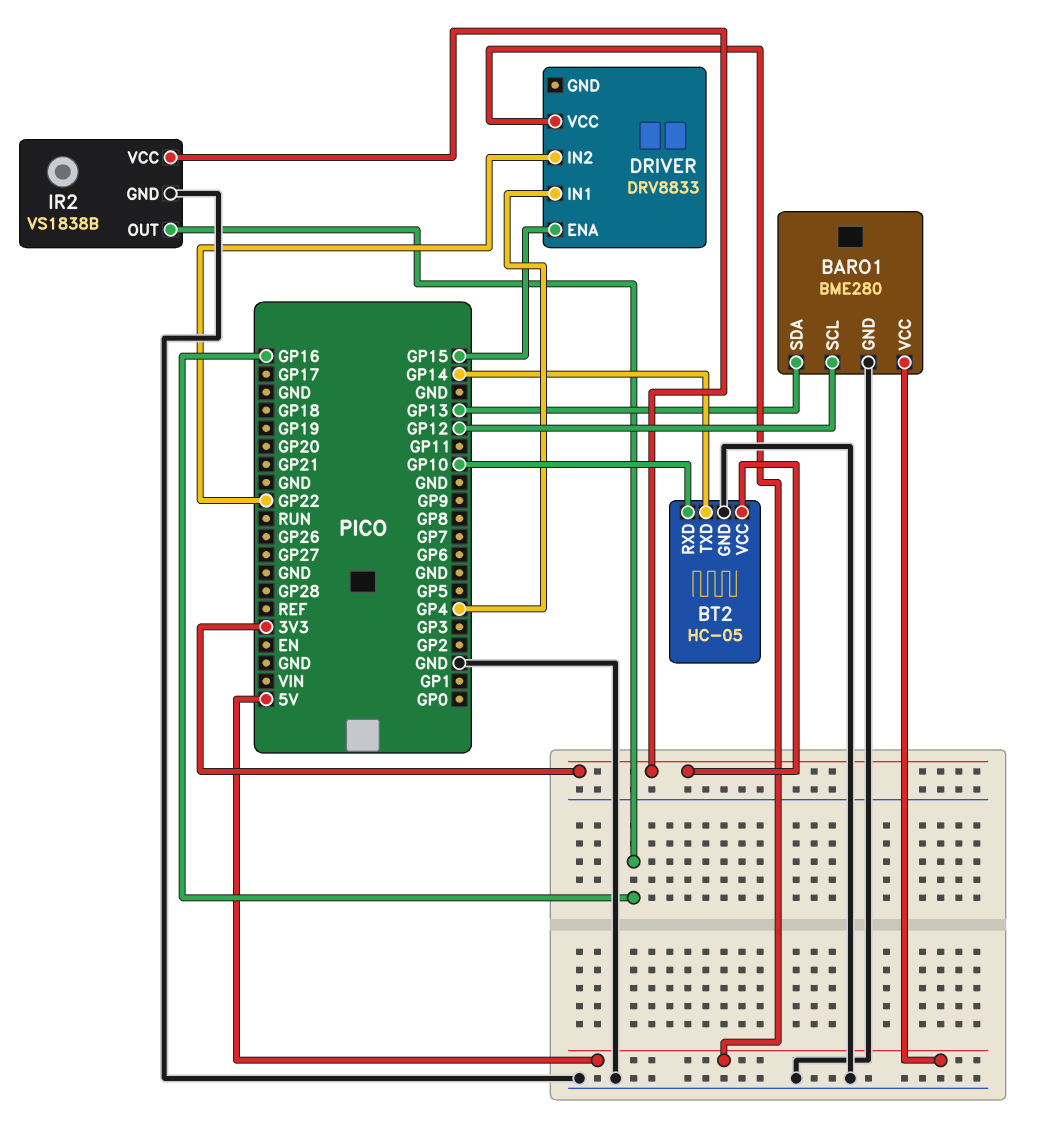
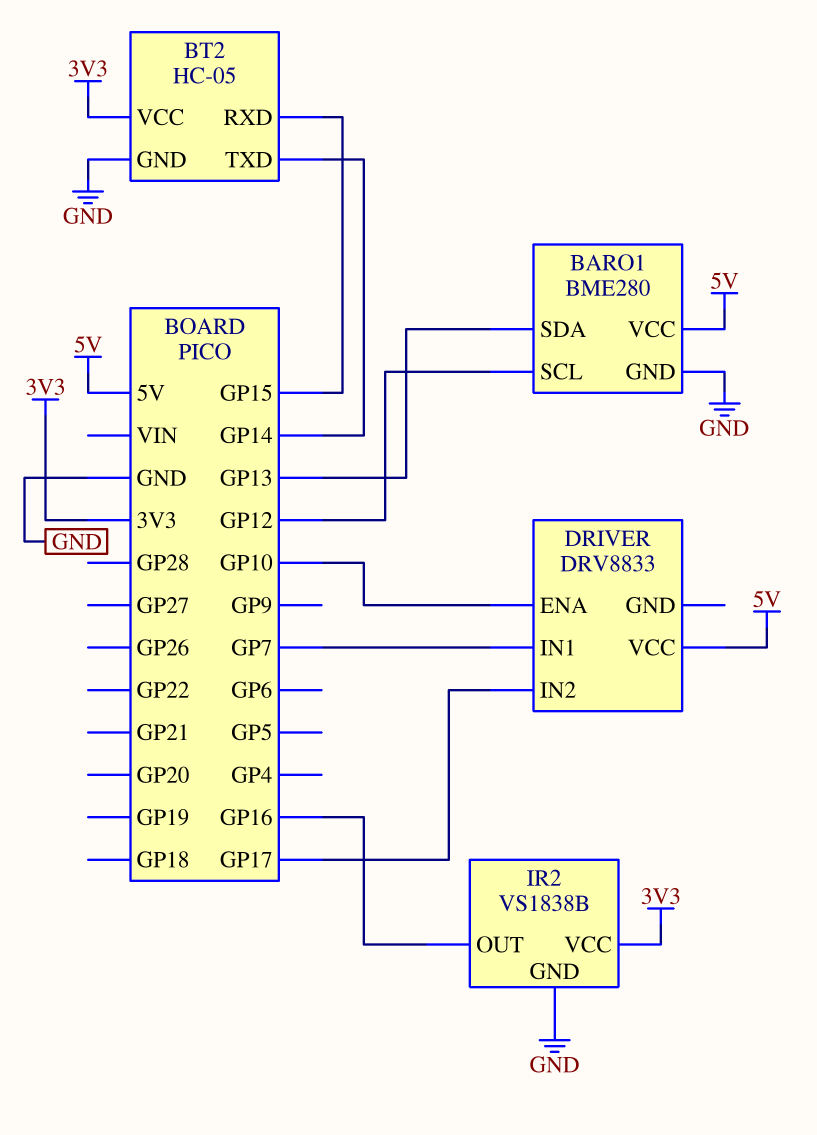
BT2 pin RXD: GP10 -> GP15
DRIVER pin ENA: GP15 -> GP10
DRIVER pin IN1: GP4 -> GP7
DRIVER pin IN2: GP22 -> GP17

